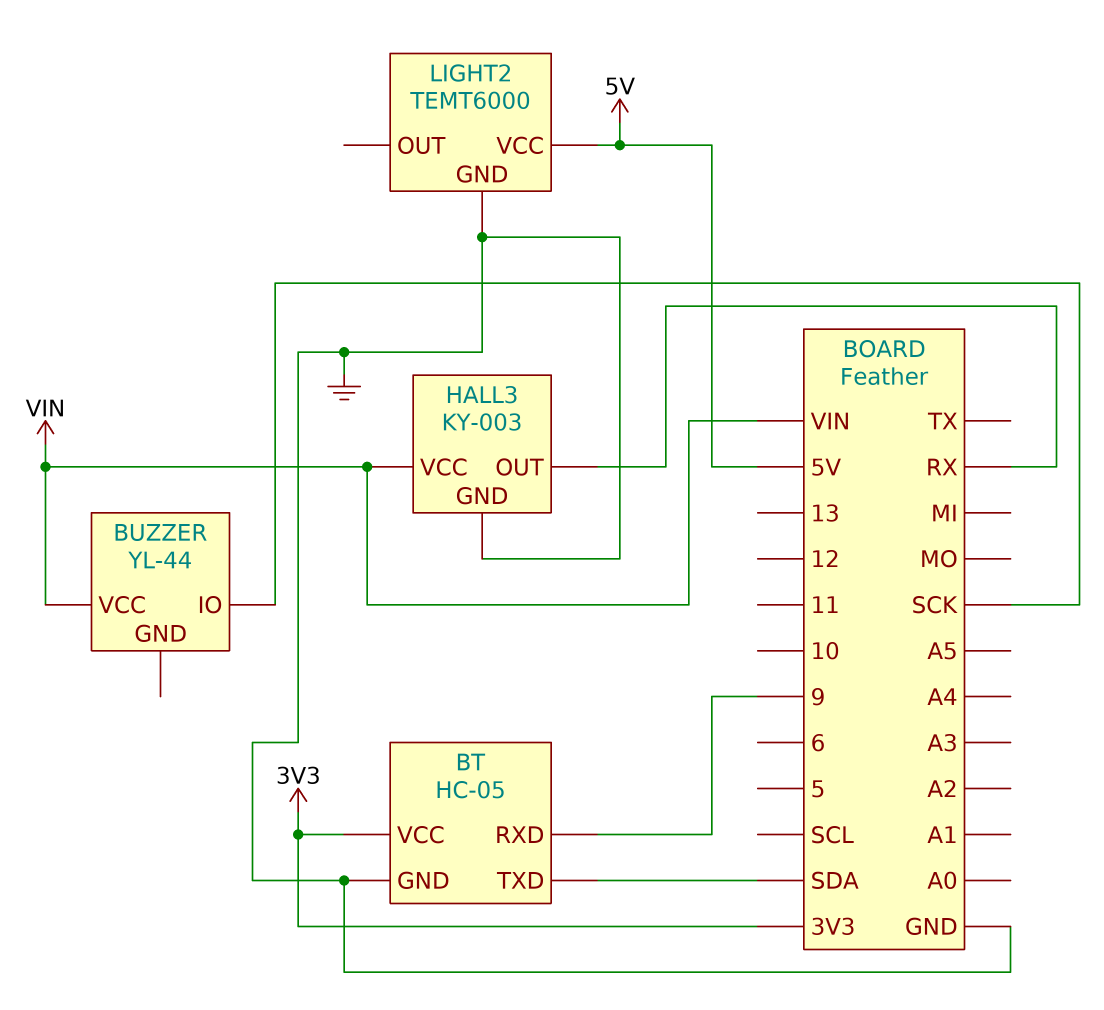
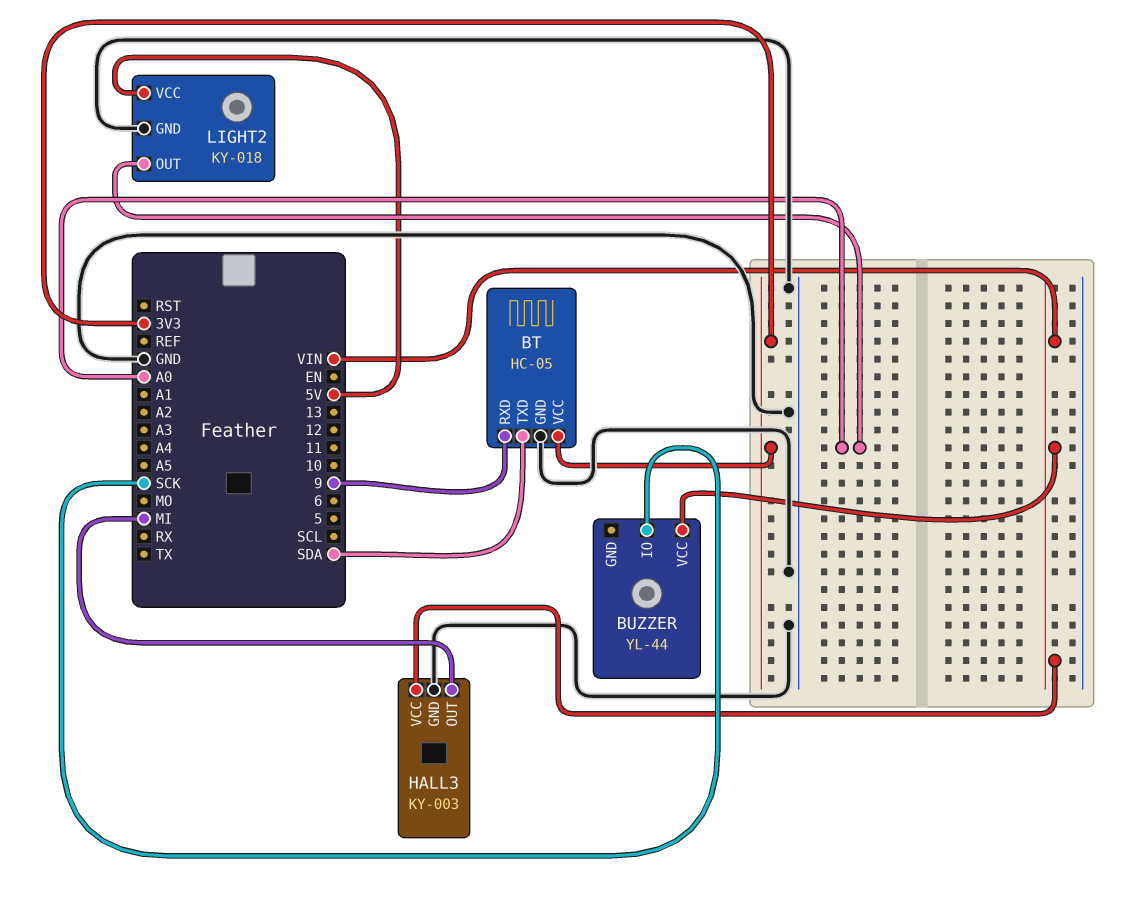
HALL3 pin OUT: RX -> MI
LIGHT2: TEMT6000 -> KY-018
LIGHT2 pin OUT: none -> A0

